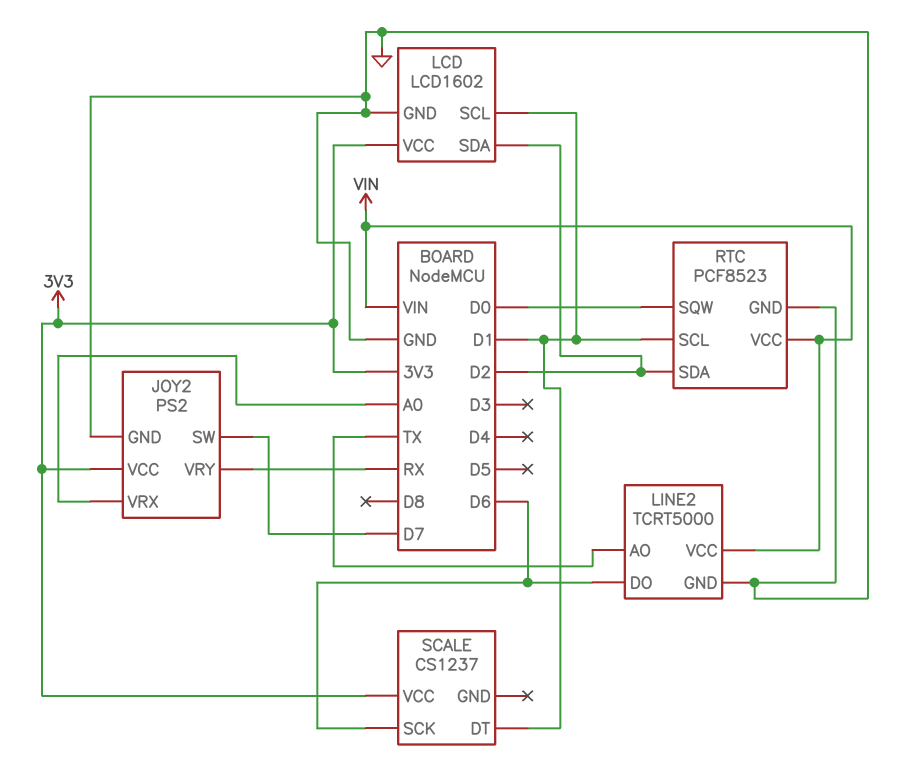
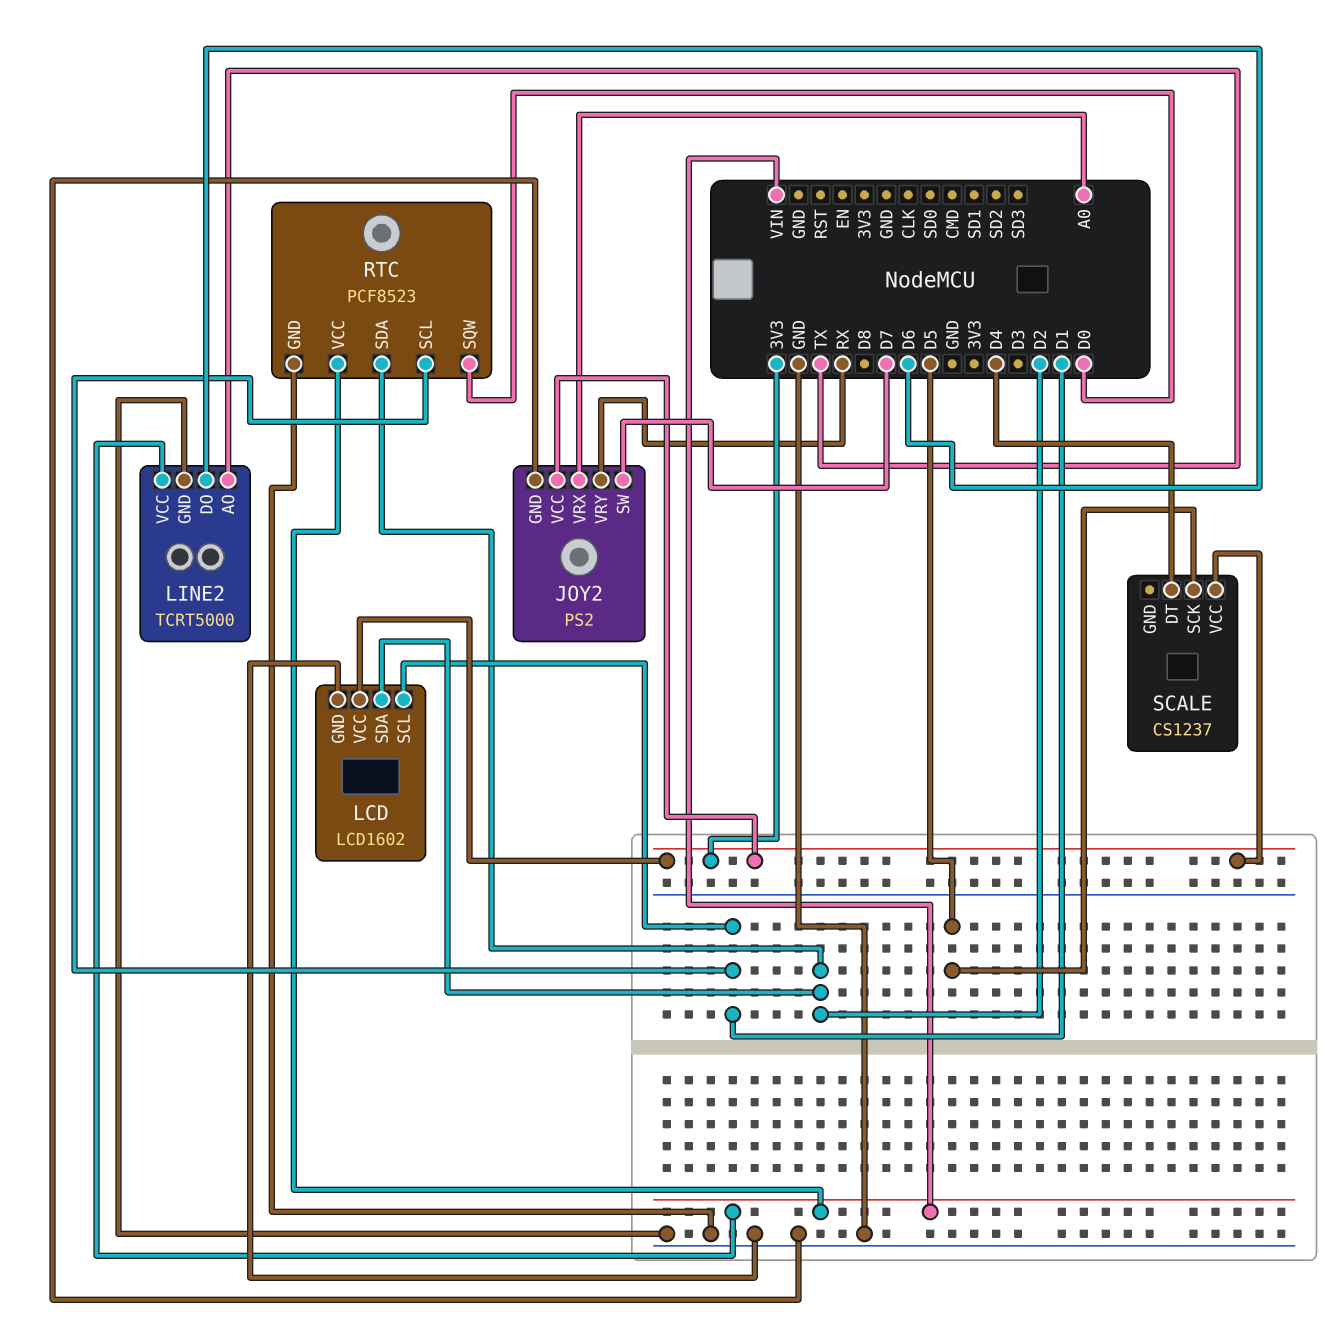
SCALE pin DT: D1 -> D4
SCALE pin SCK: D6 -> D5

